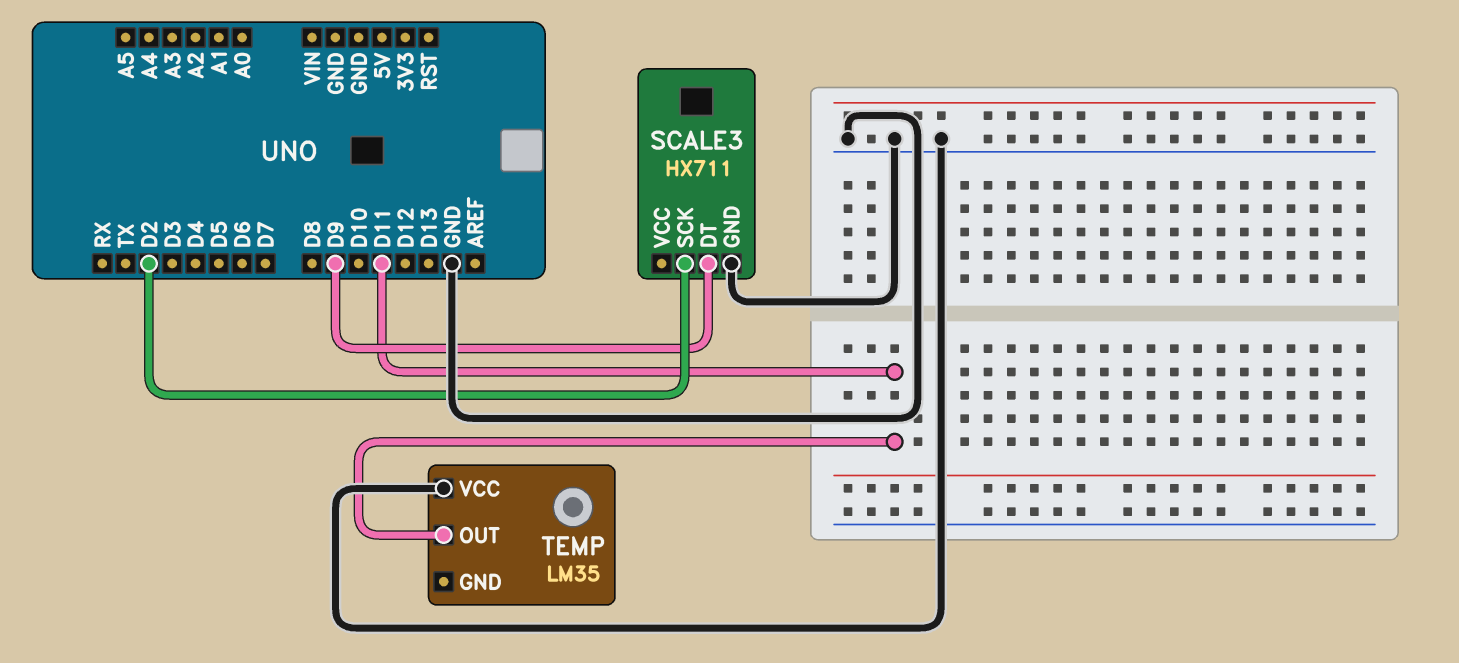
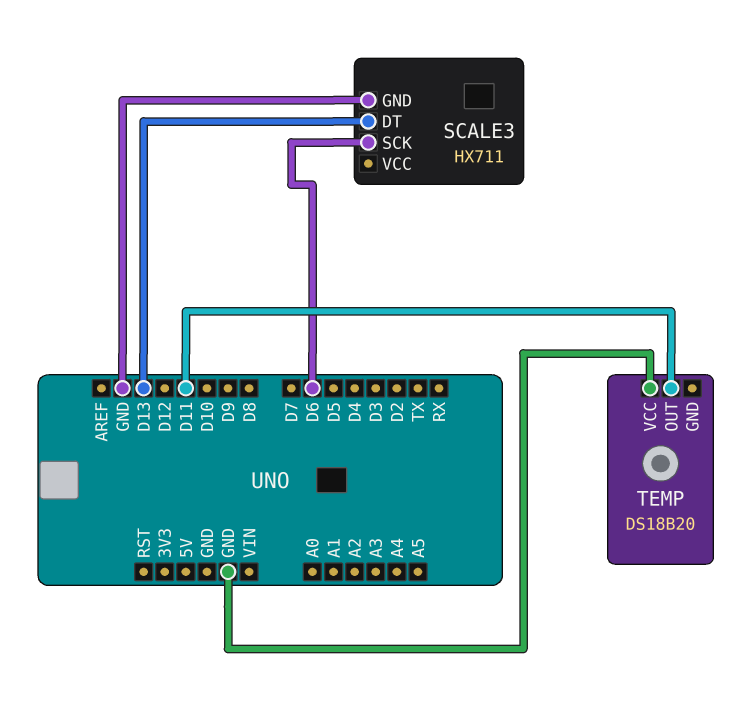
SCALE3 pin DT: D9 -> D13
SCALE3 pin SCK: D2 -> D6
TEMP: LM35 -> DS18B20

